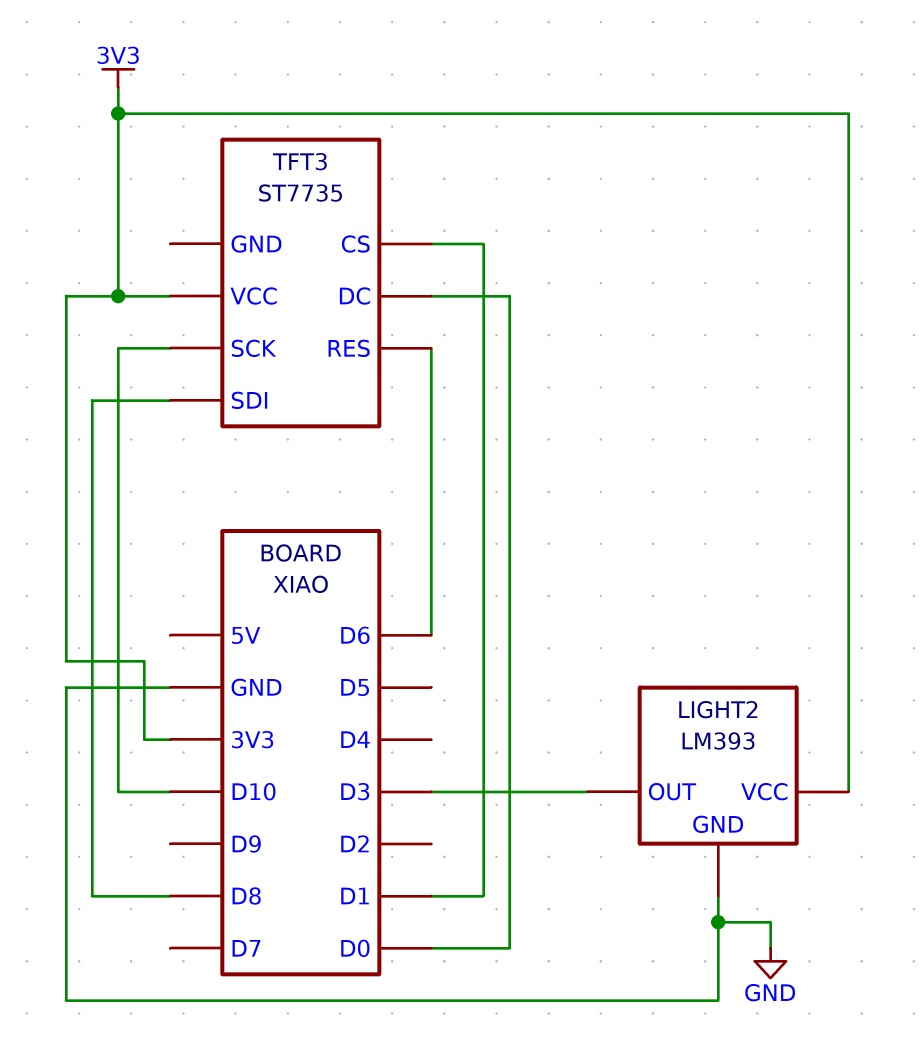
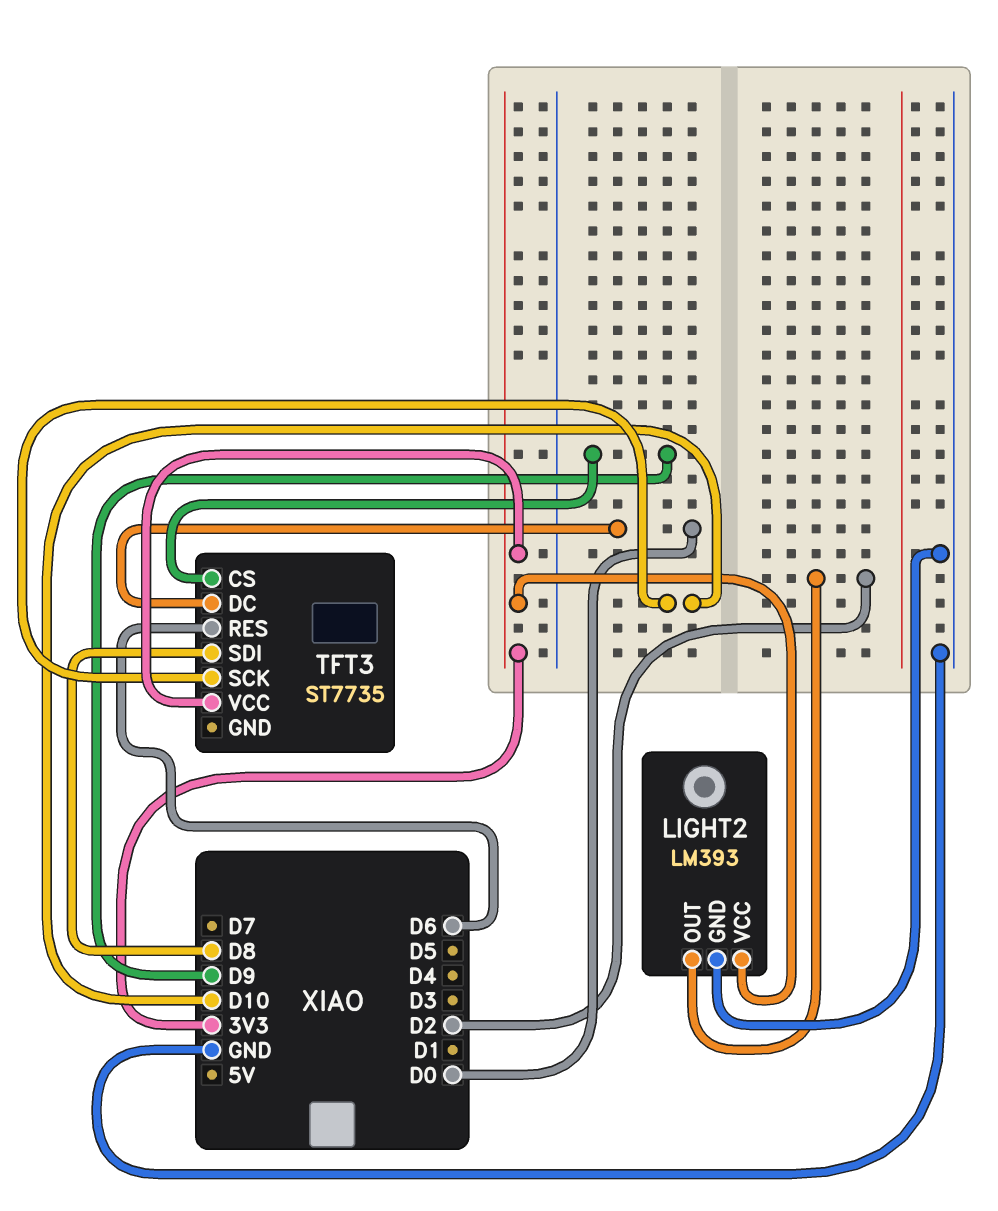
LIGHT2 pin OUT: D3 -> D2
TFT3 pin CS: D1 -> D9

